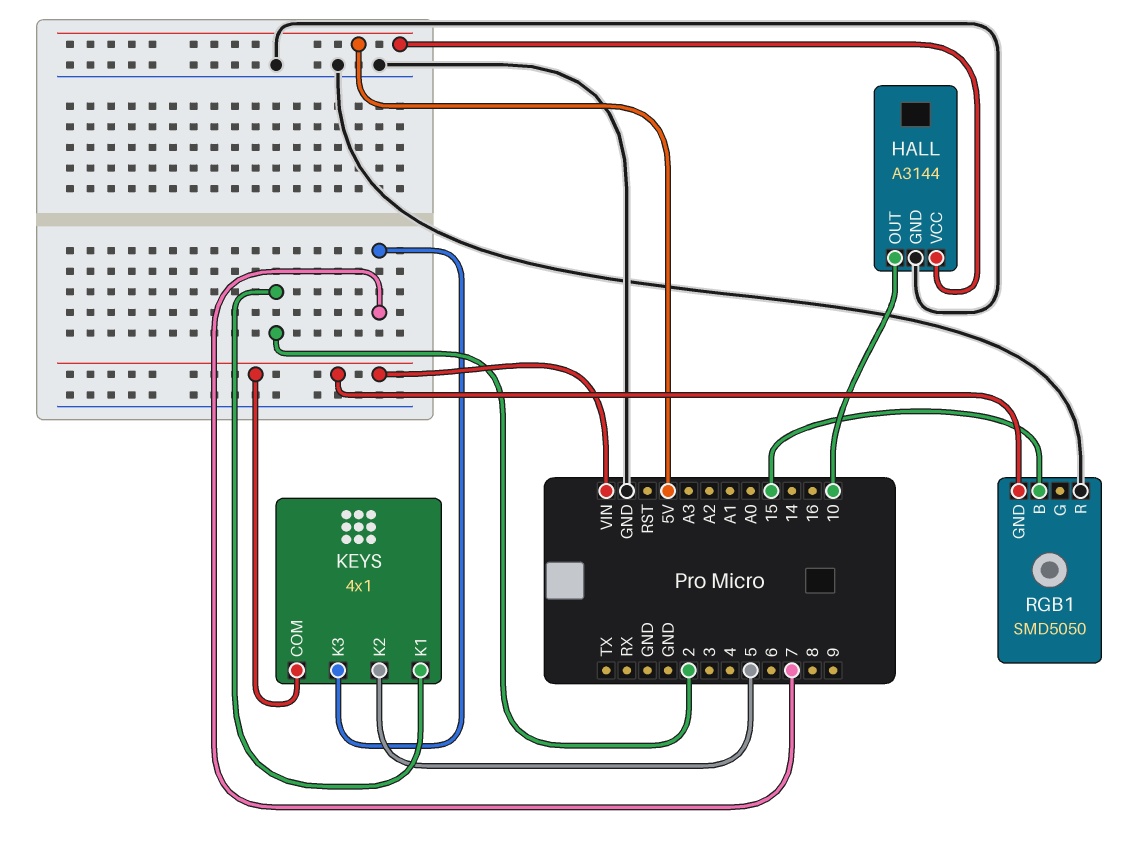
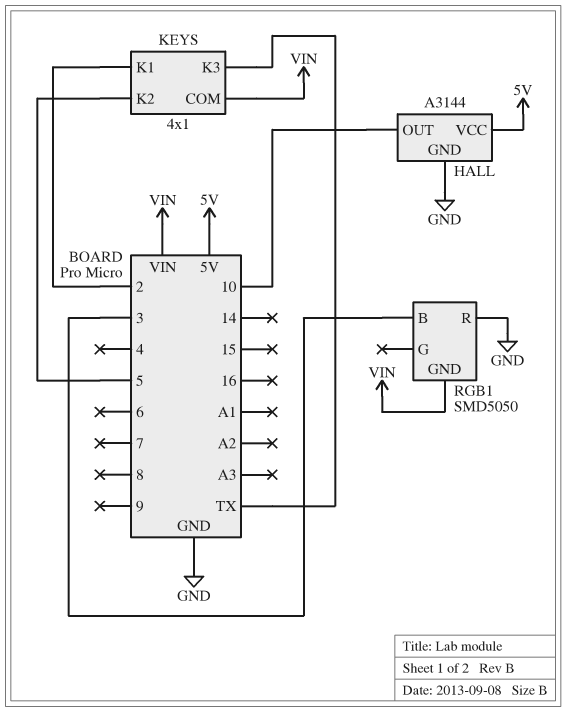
KEYS pin K3: 7 -> TX
RGB1 pin B: 15 -> 3

